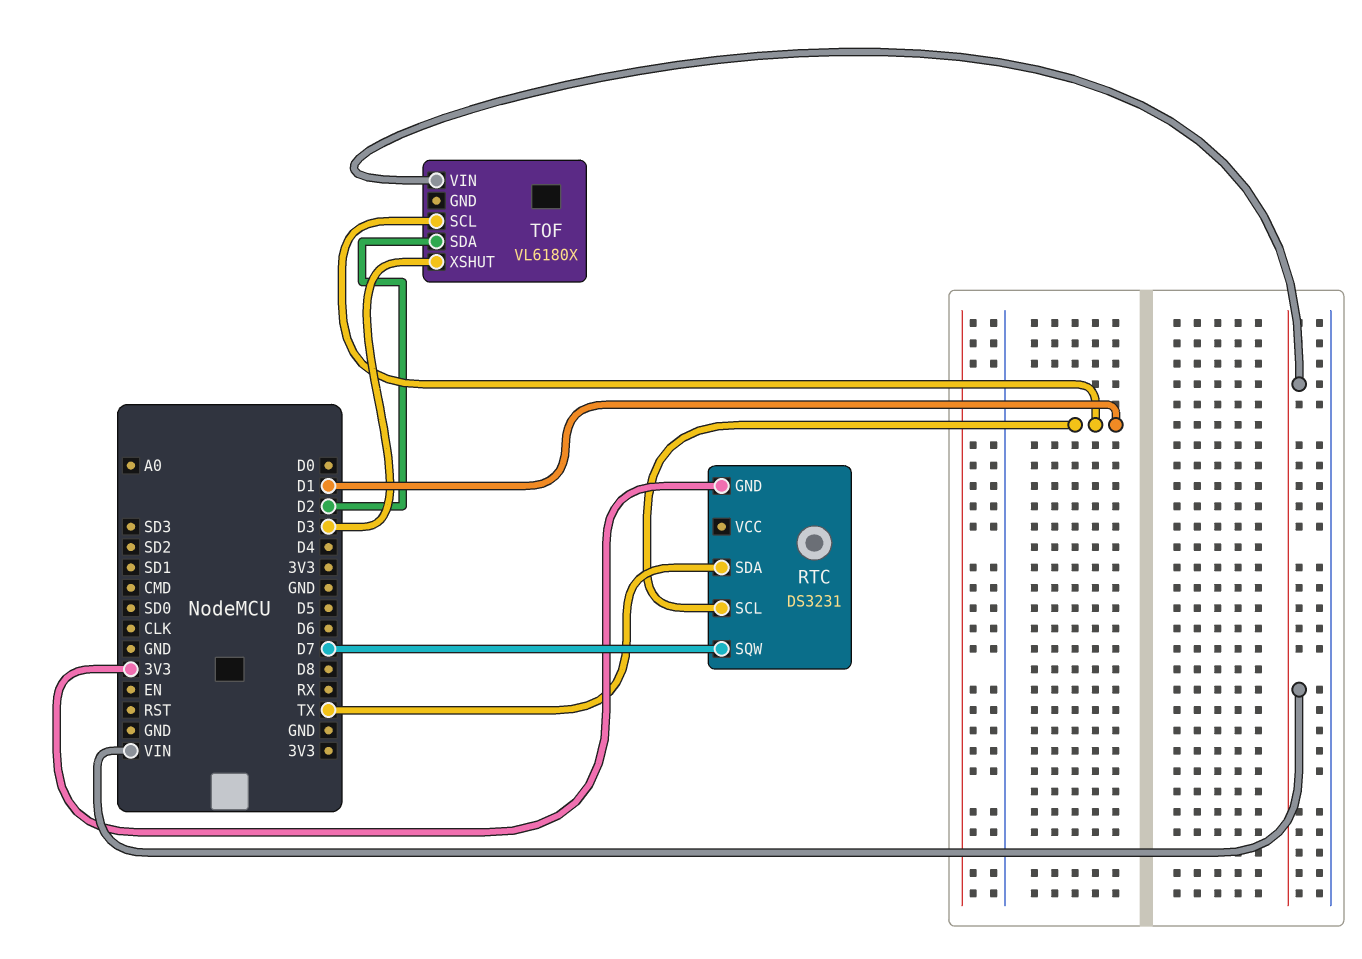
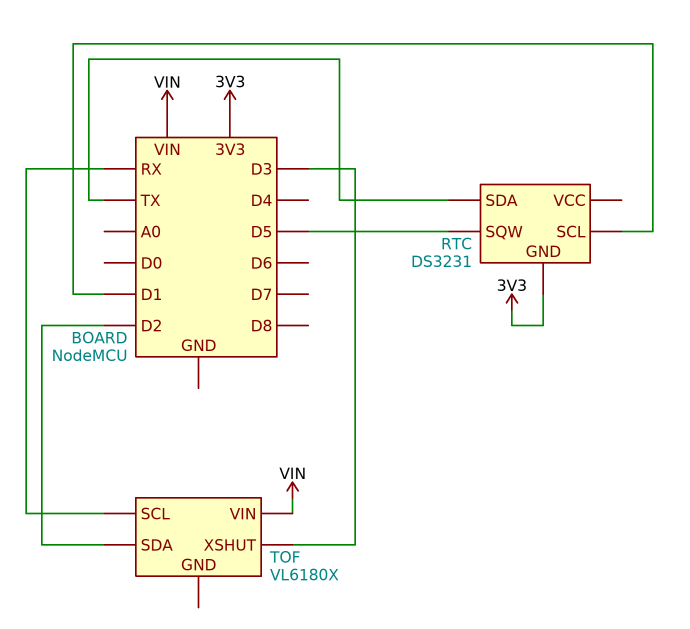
RTC pin SQW: D7 -> D5
TOF pin SCL: D1 -> RX

